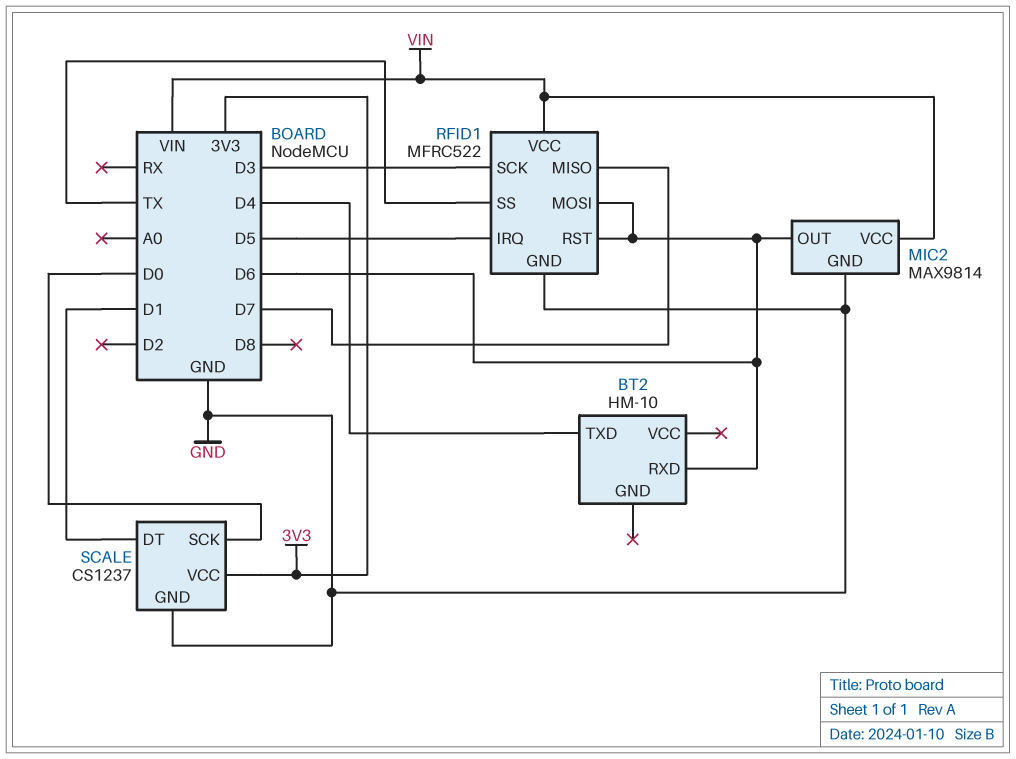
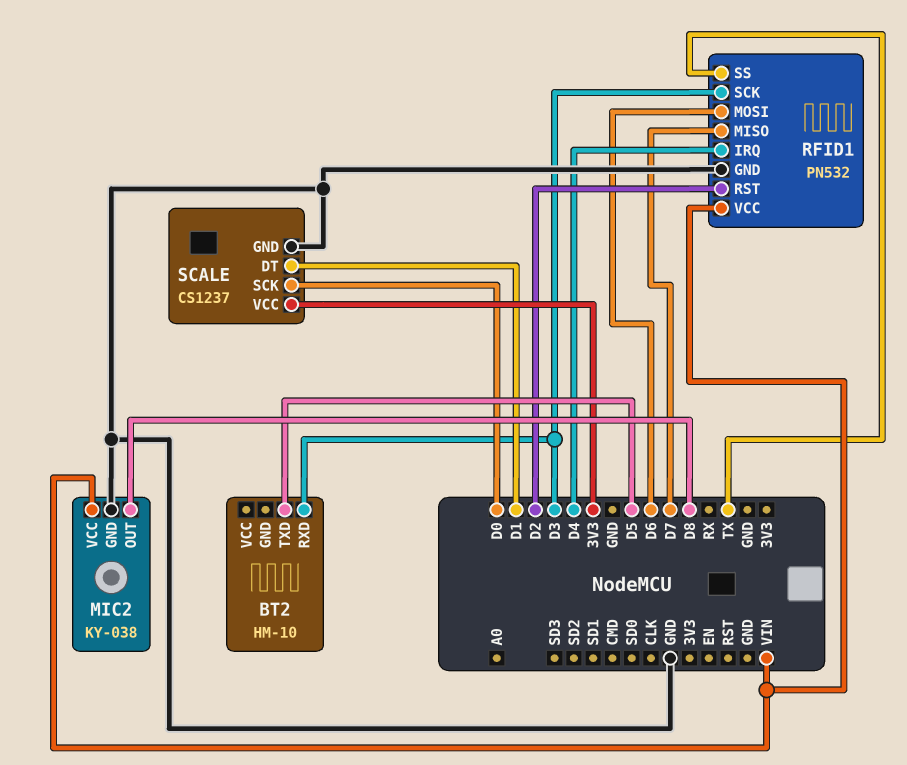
BT2 pin RXD: D6 -> D3
BT2 pin TXD: D4 -> D5
MIC2: MAX9814 -> KY-038
MIC2 pin OUT: D6 -> D8
RFID1: MFRC522 -> PN532
RFID1 pin IRQ: D5 -> D4
RFID1 pin RST: D6 -> D2

